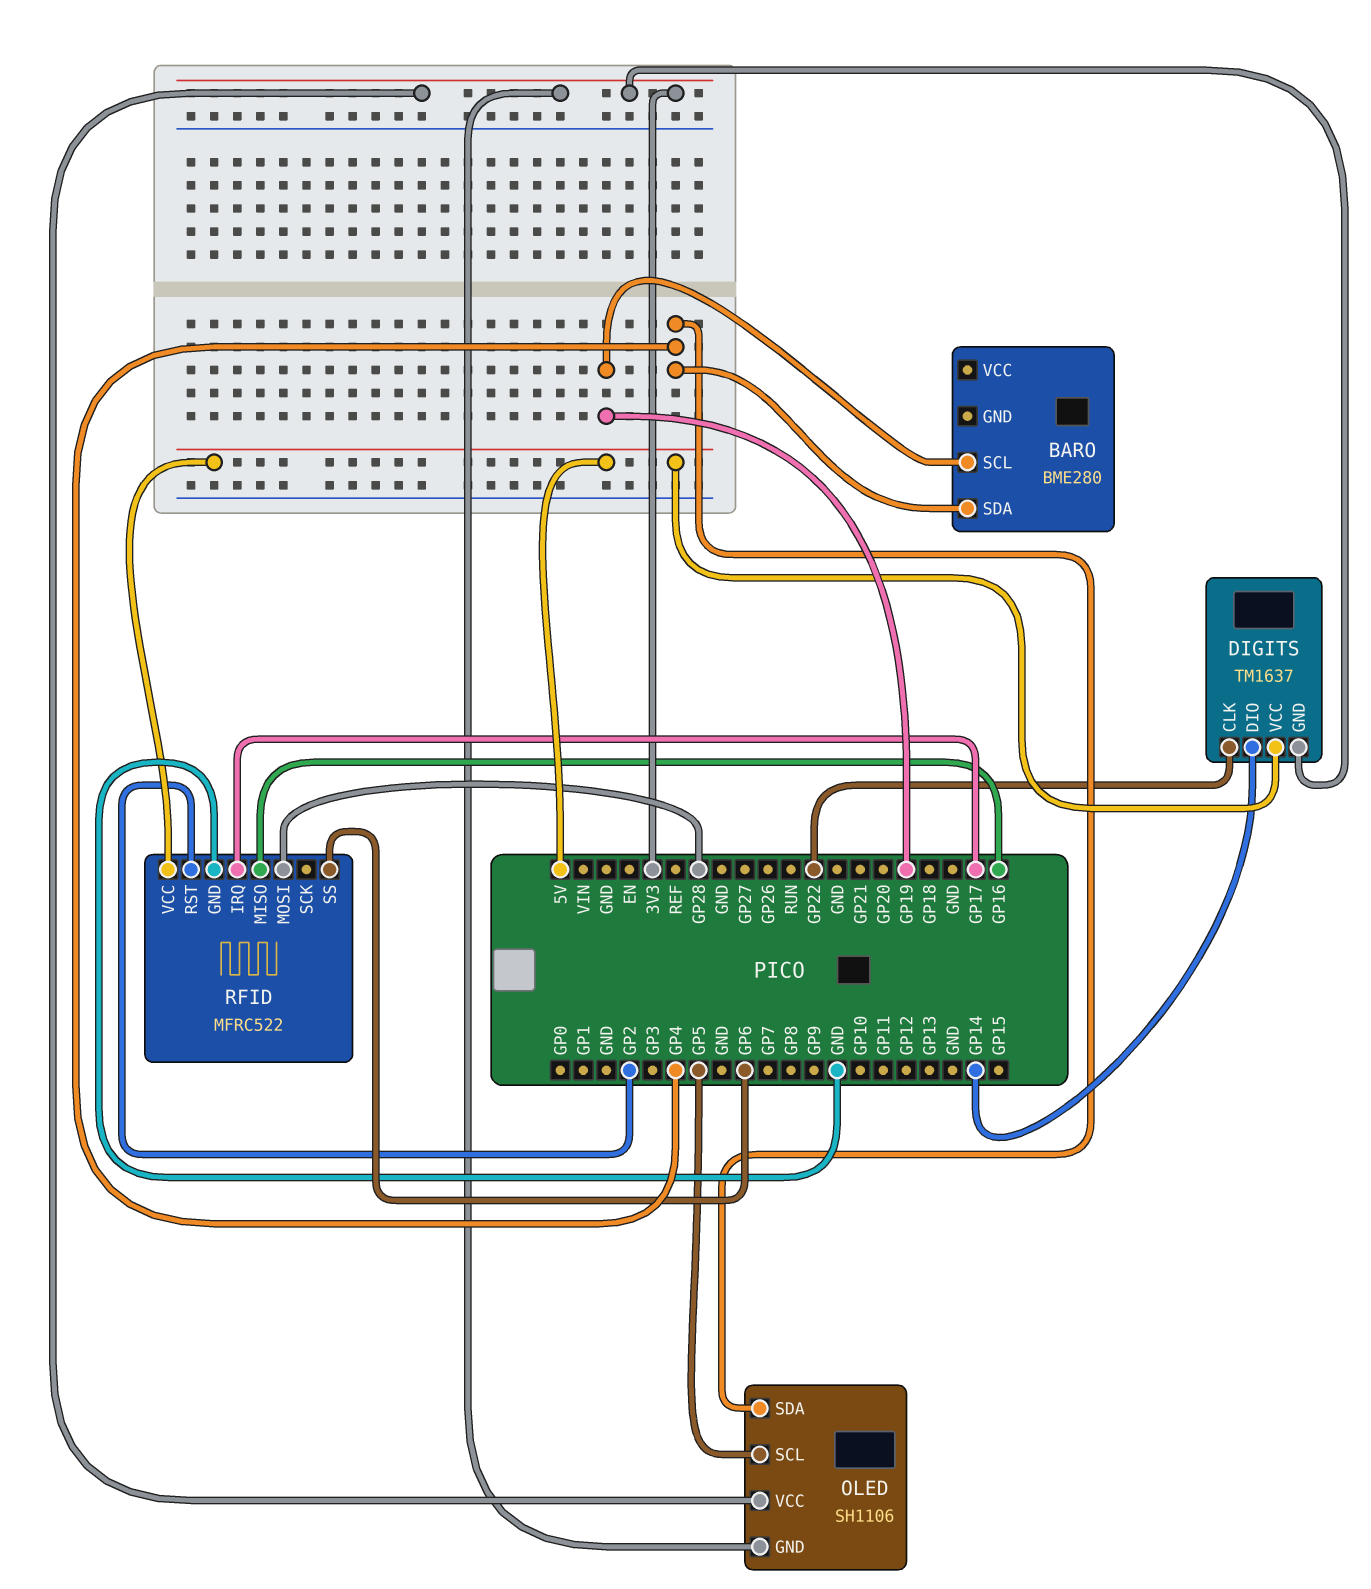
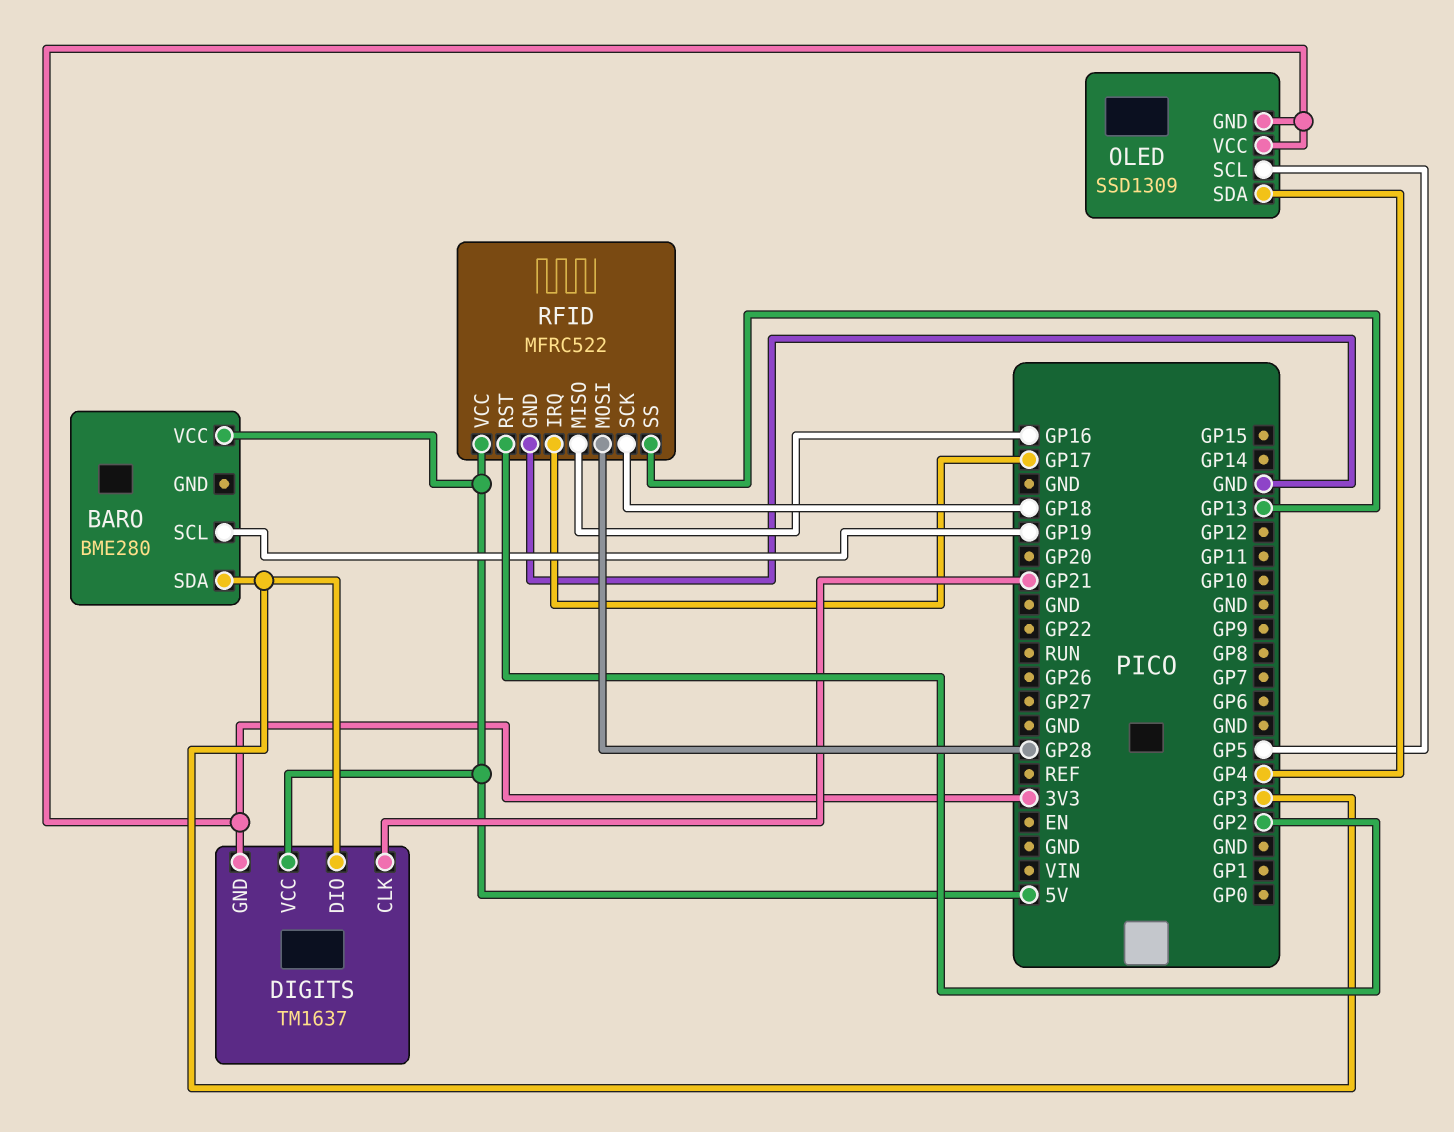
BARO pin SDA: GP4 -> GP3
BARO pin VCC: none -> 5V
DIGITS pin CLK: GP22 -> GP21
DIGITS pin DIO: GP14 -> GP3
OLED: SH1106 -> SSD1309
RFID pin SCK: none -> GP18
RFID pin SS: GP6 -> GP13

